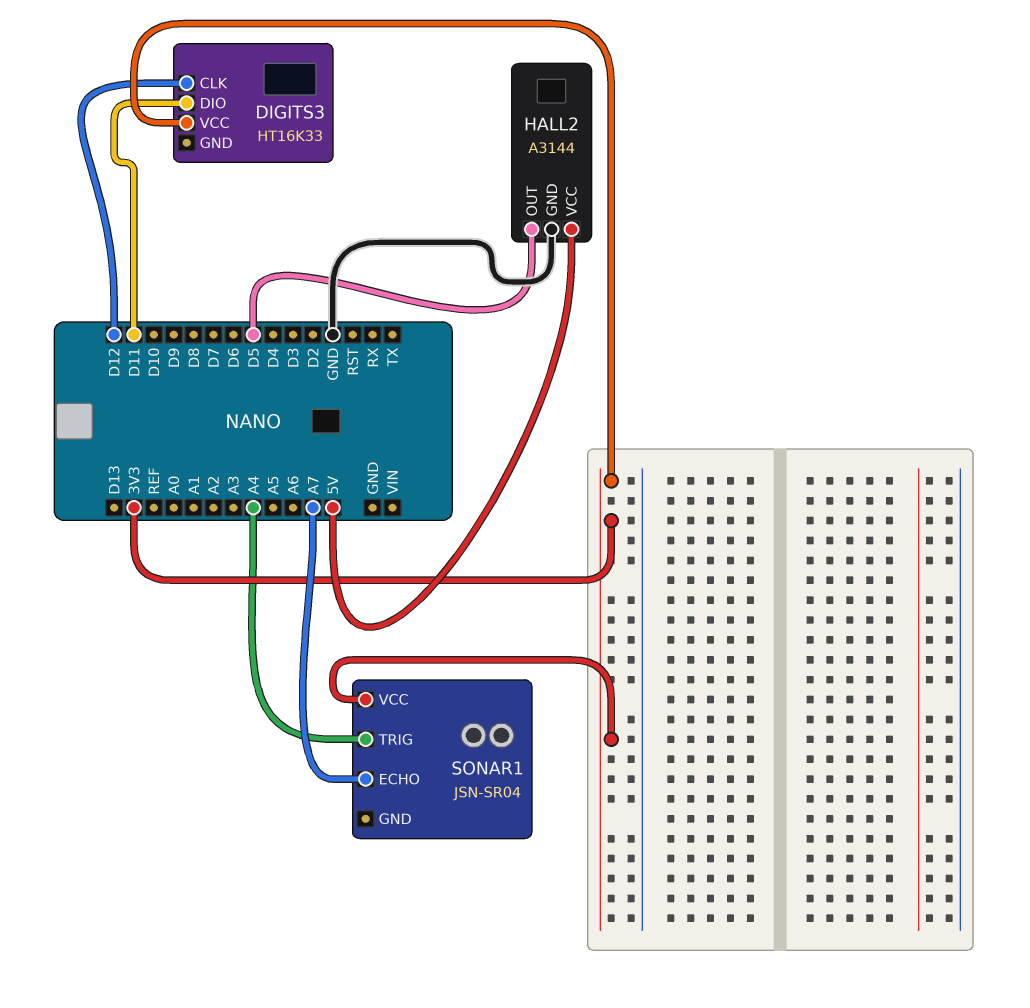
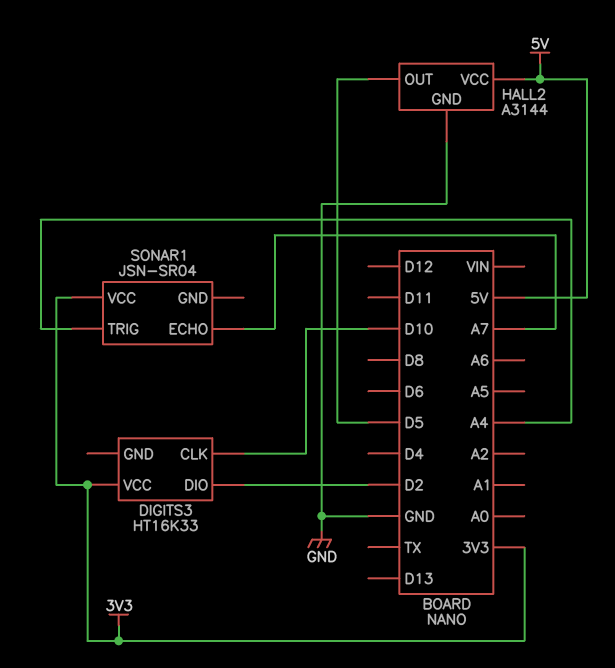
DIGITS3 pin CLK: D12 -> D10
DIGITS3 pin DIO: D11 -> D2

